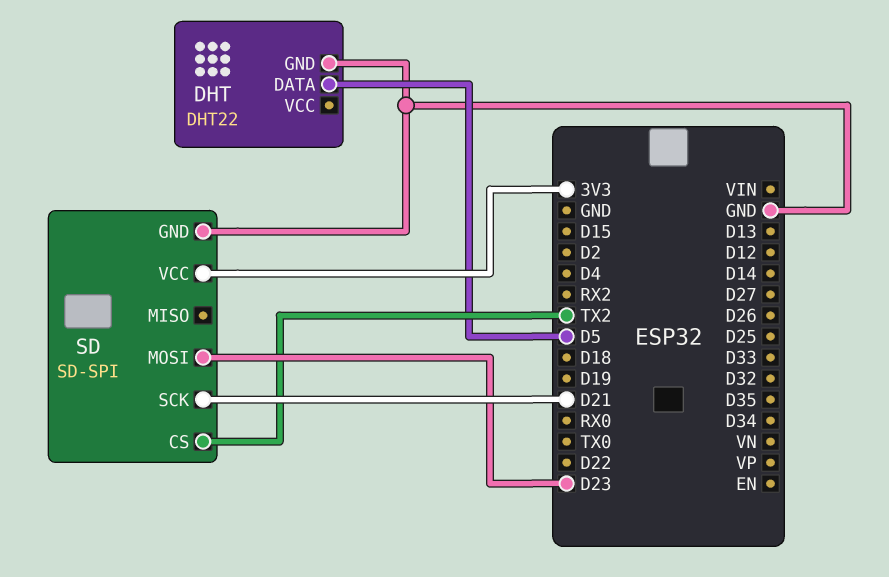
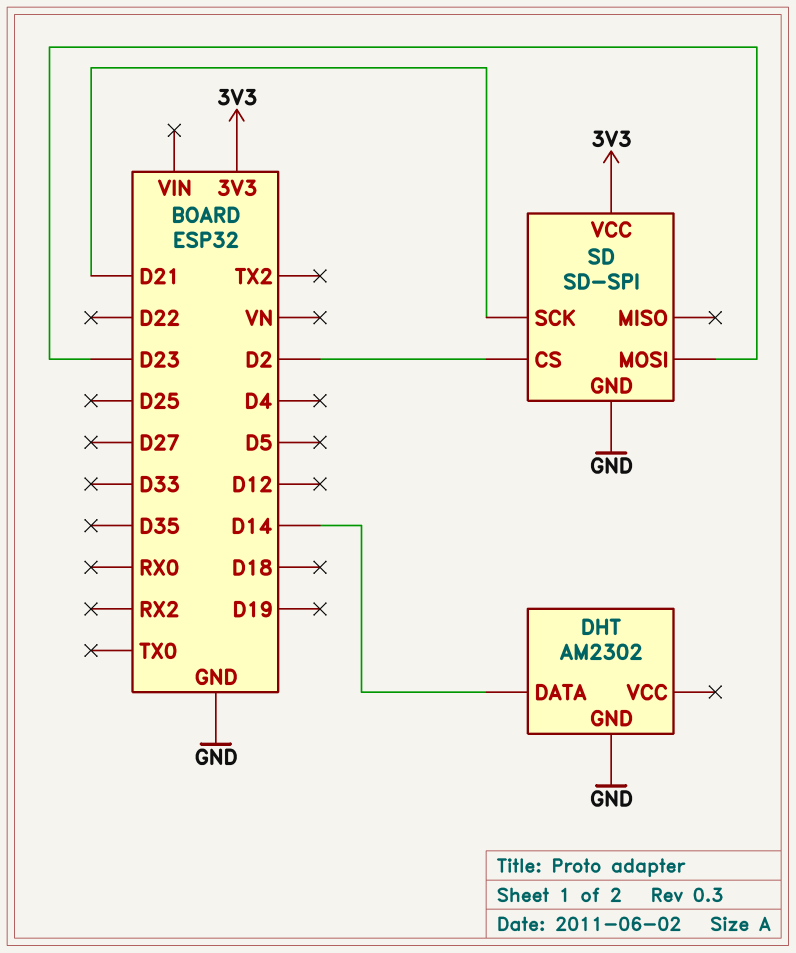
DHT: DHT22 -> AM2302
DHT pin DATA: D5 -> D14
SD pin CS: TX2 -> D2

